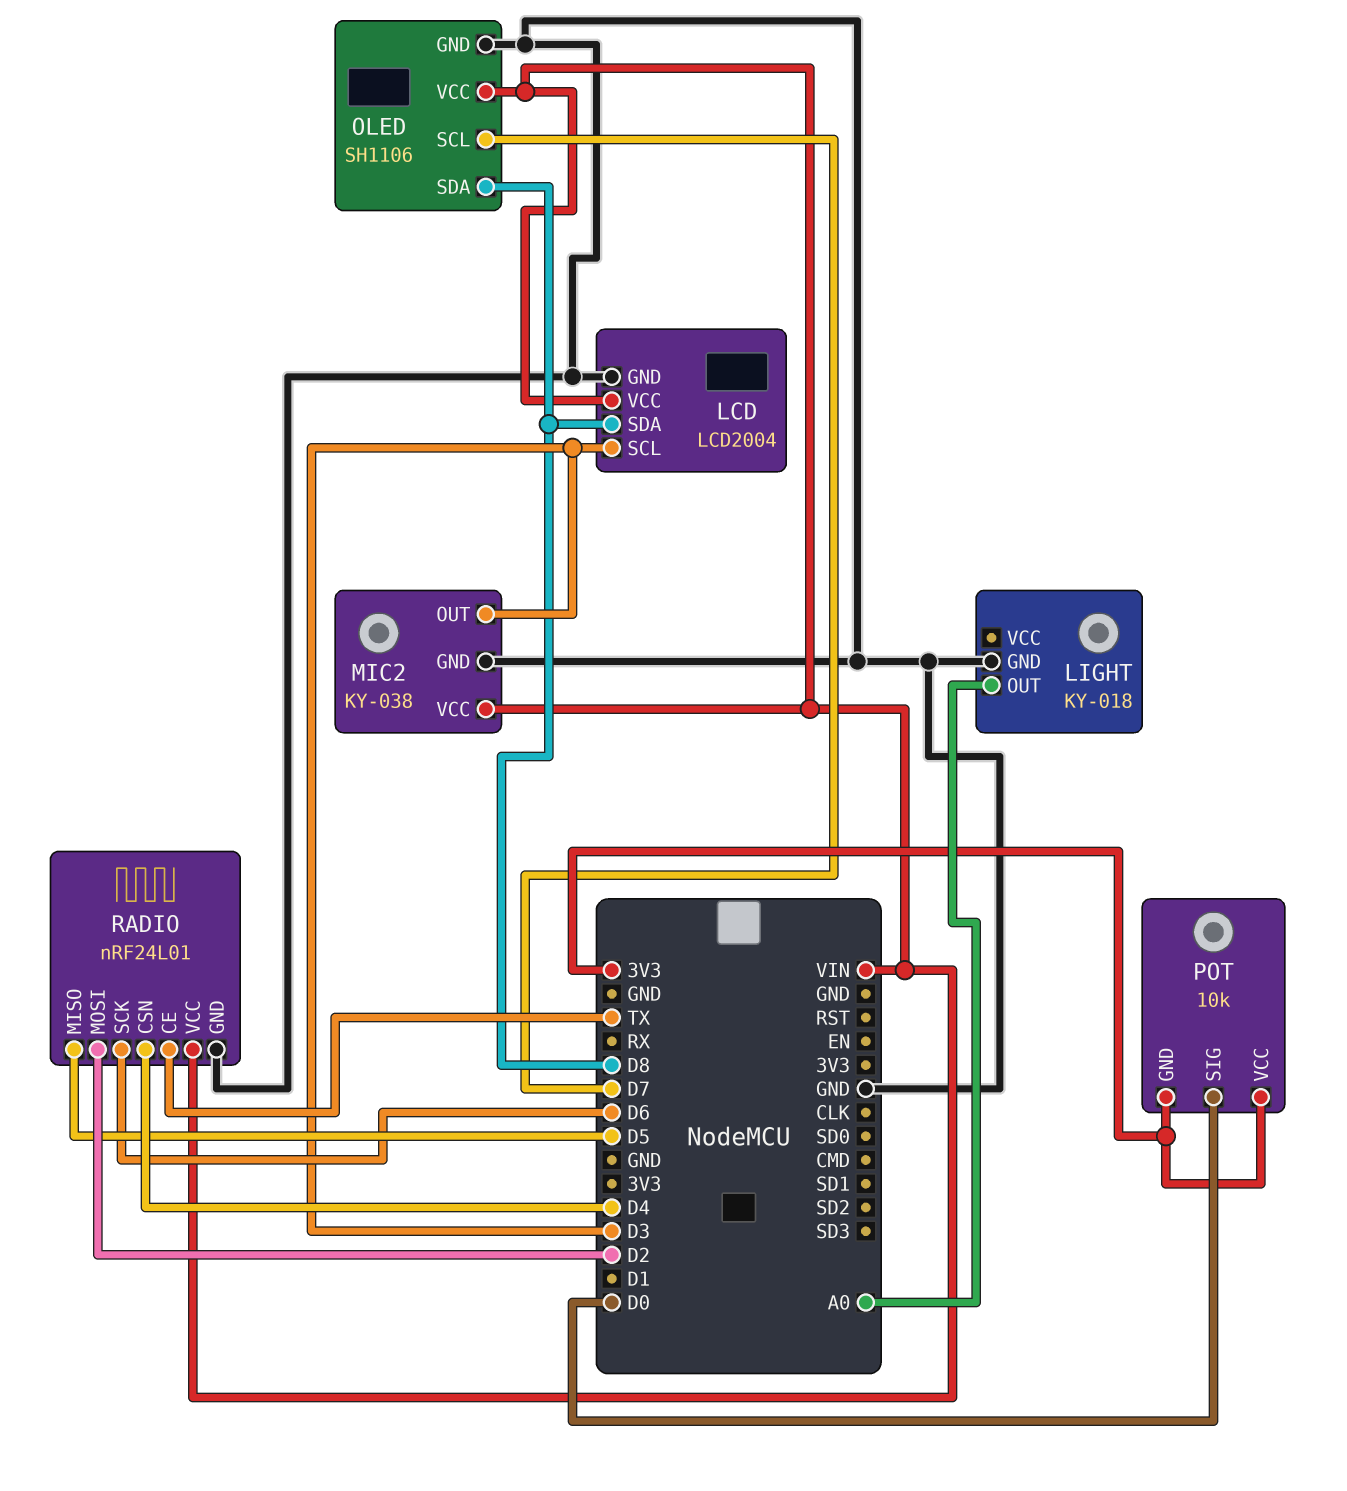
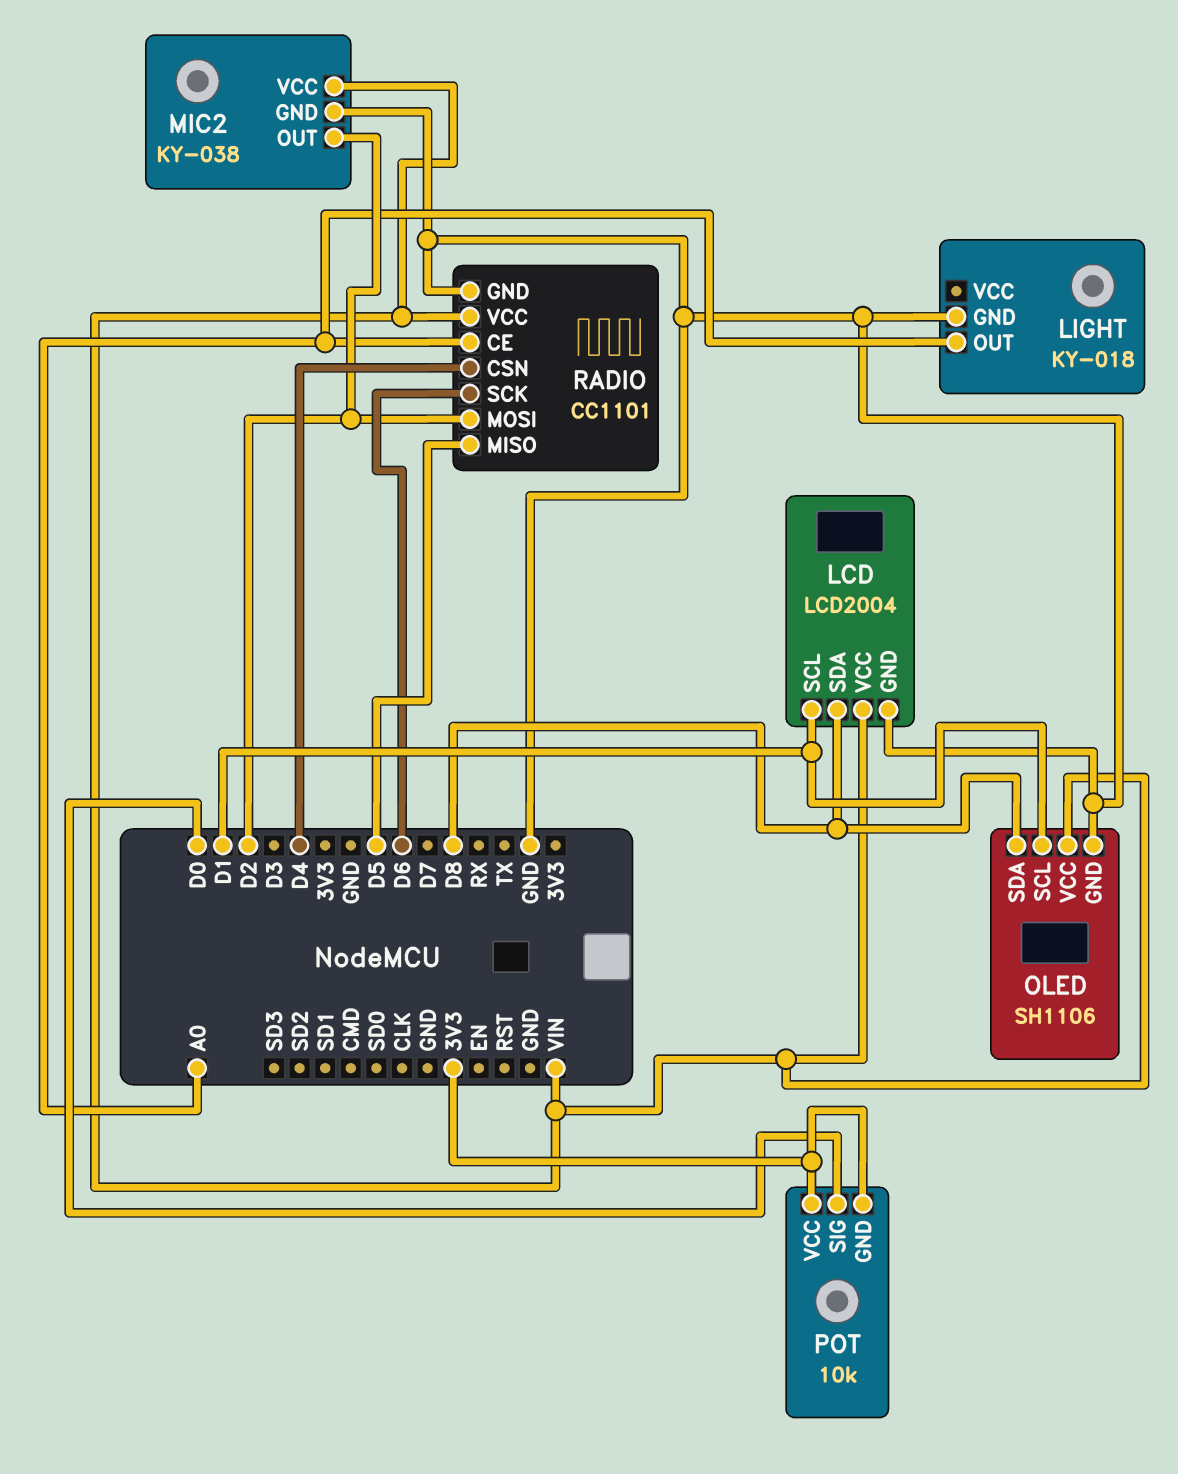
LCD pin SCL: D3 -> D1
MIC2 pin OUT: D3 -> D2
OLED pin SCL: D7 -> D1
RADIO: nRF24L01 -> CC1101
RADIO pin CE: TX -> A0

